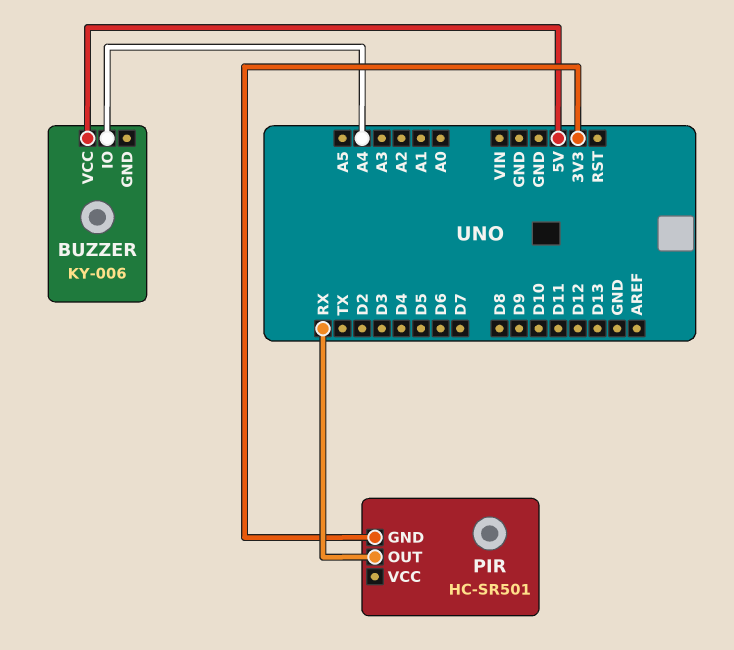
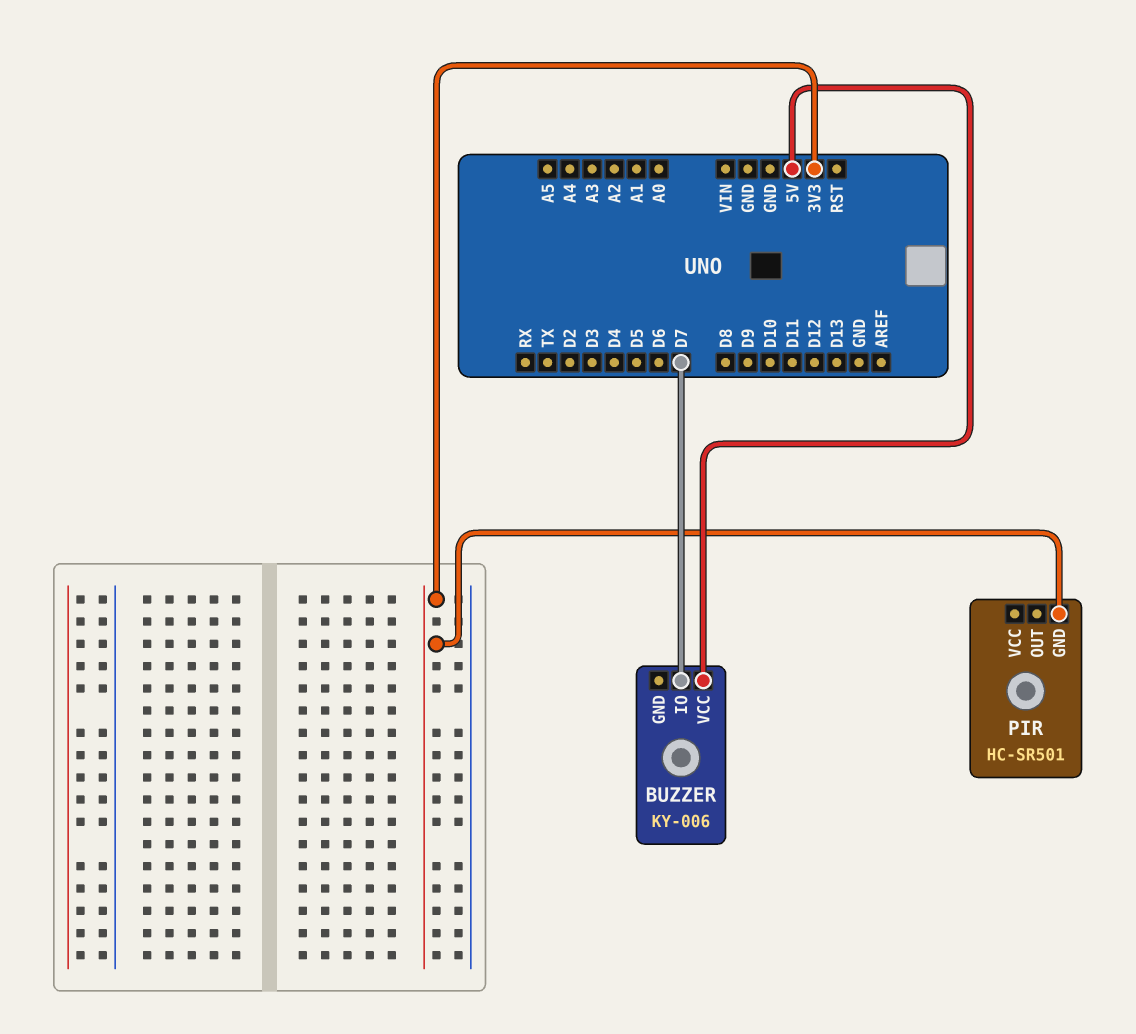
BUZZER pin IO: A4 -> D7
PIR pin OUT: RX -> none

